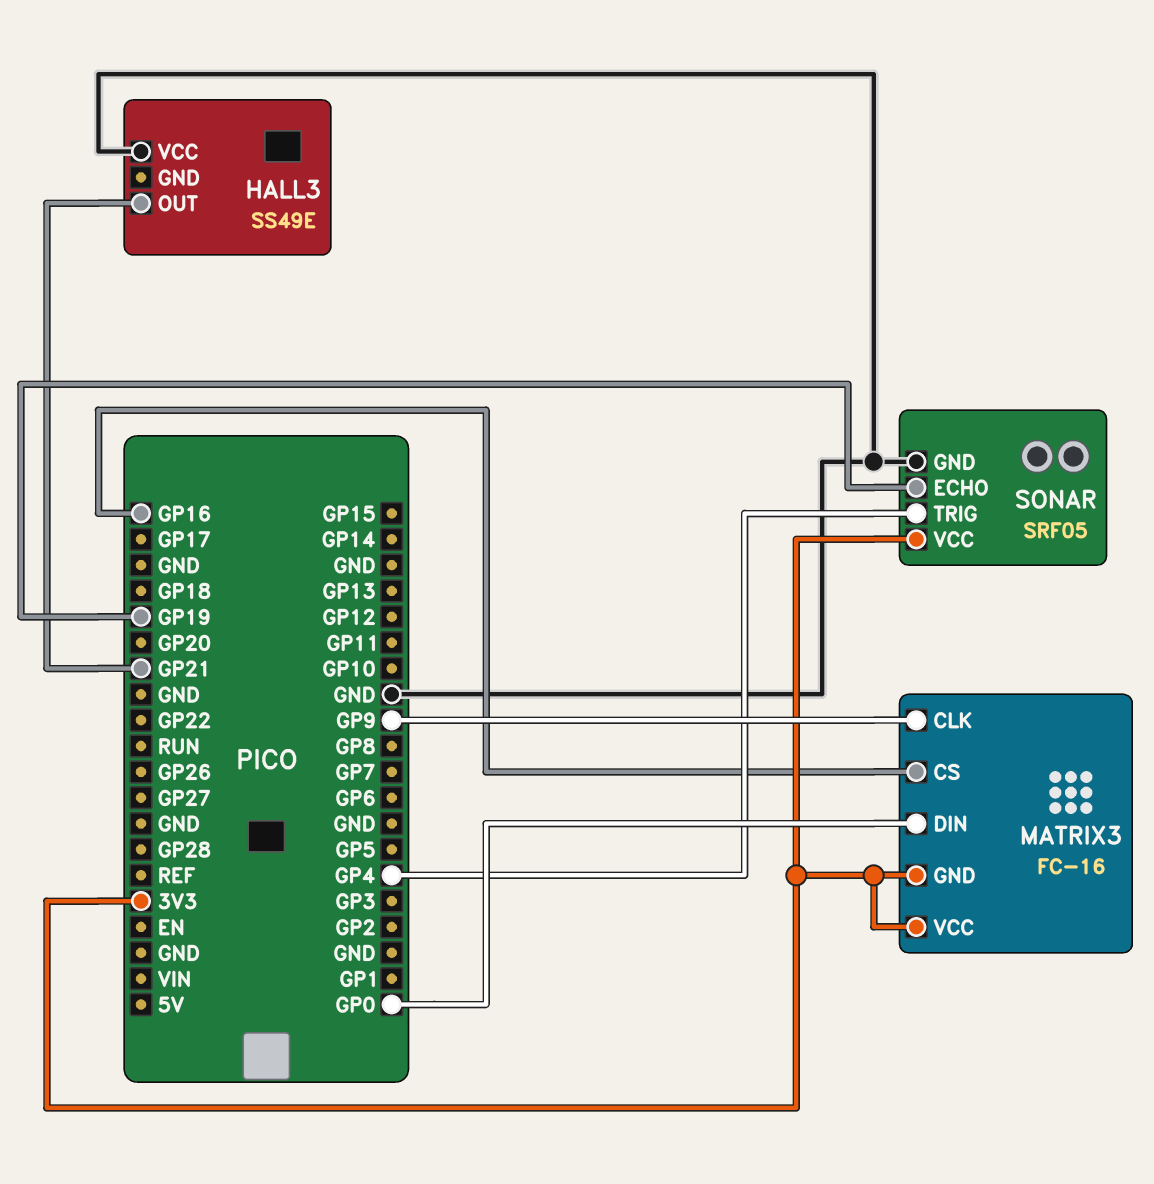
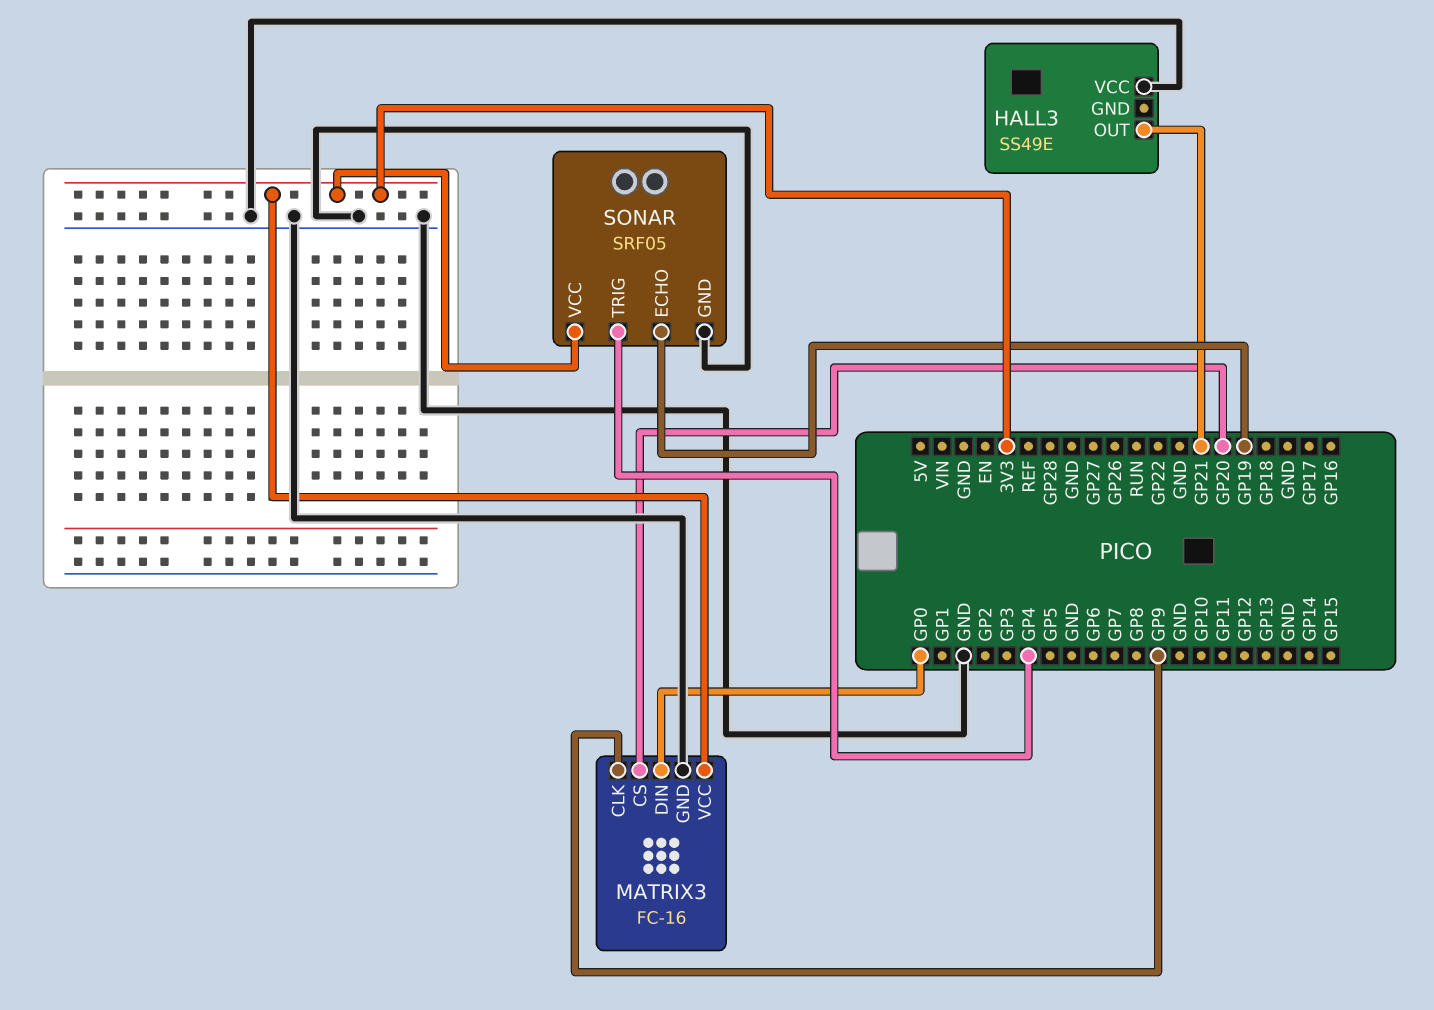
MATRIX3 pin CS: GP16 -> GP20
MATRIX3 pin GND: 3V3 -> GND

